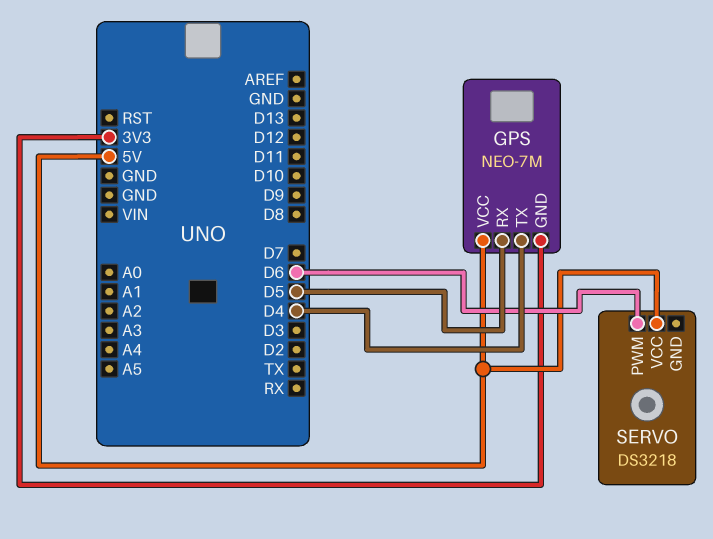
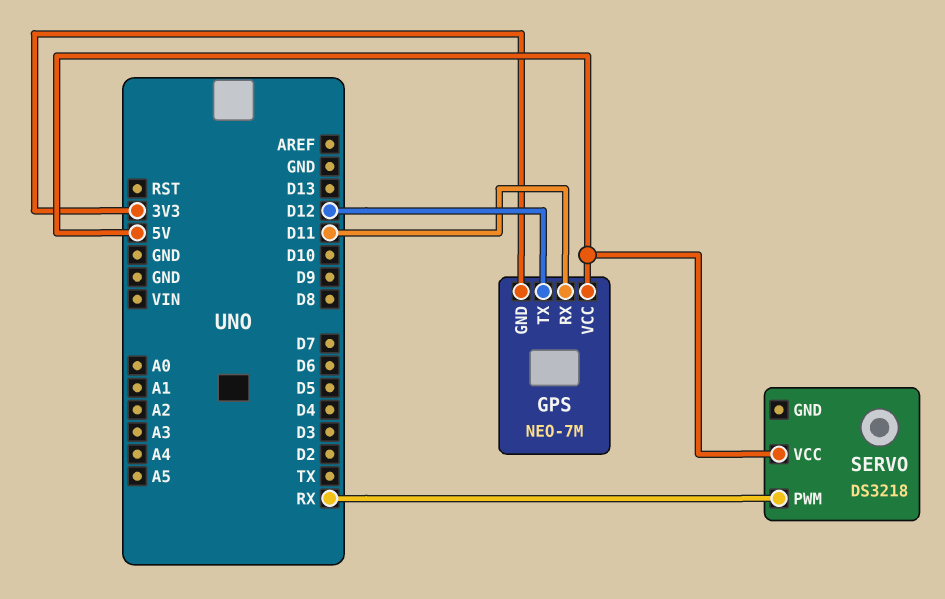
GPS pin RX: D5 -> D11
GPS pin TX: D4 -> D12
SERVO pin PWM: D6 -> RX

